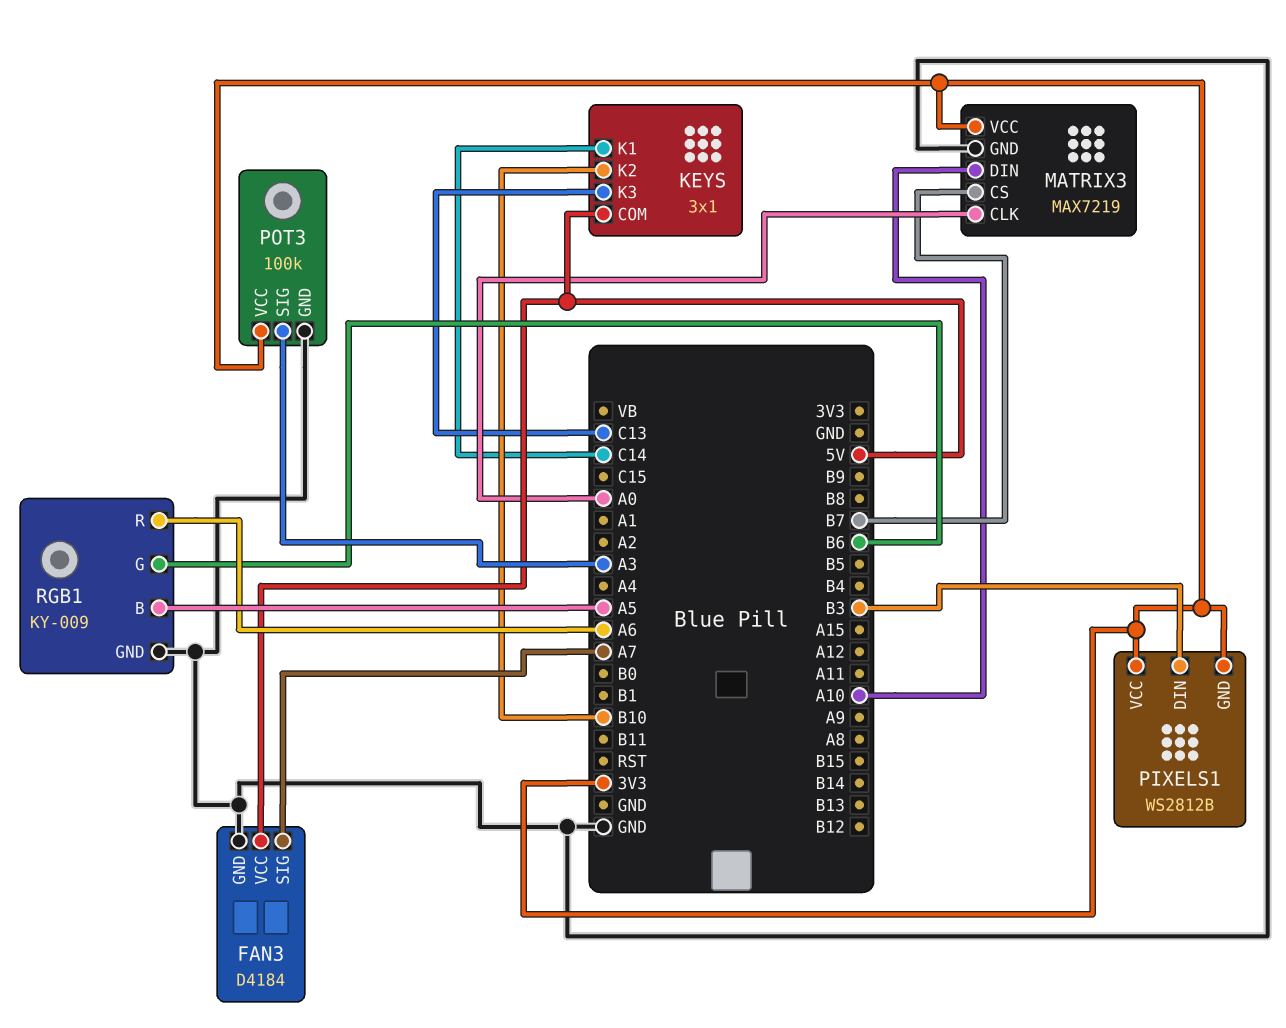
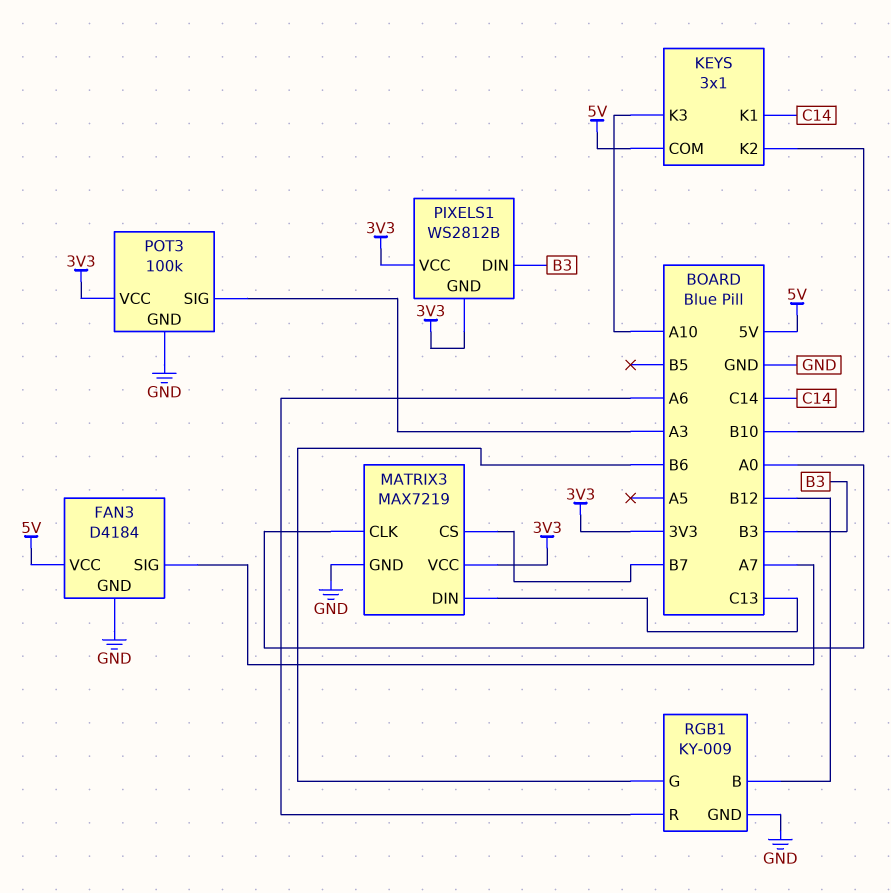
KEYS pin K3: C13 -> A10
MATRIX3 pin DIN: A10 -> C13
RGB1 pin B: A5 -> B12

